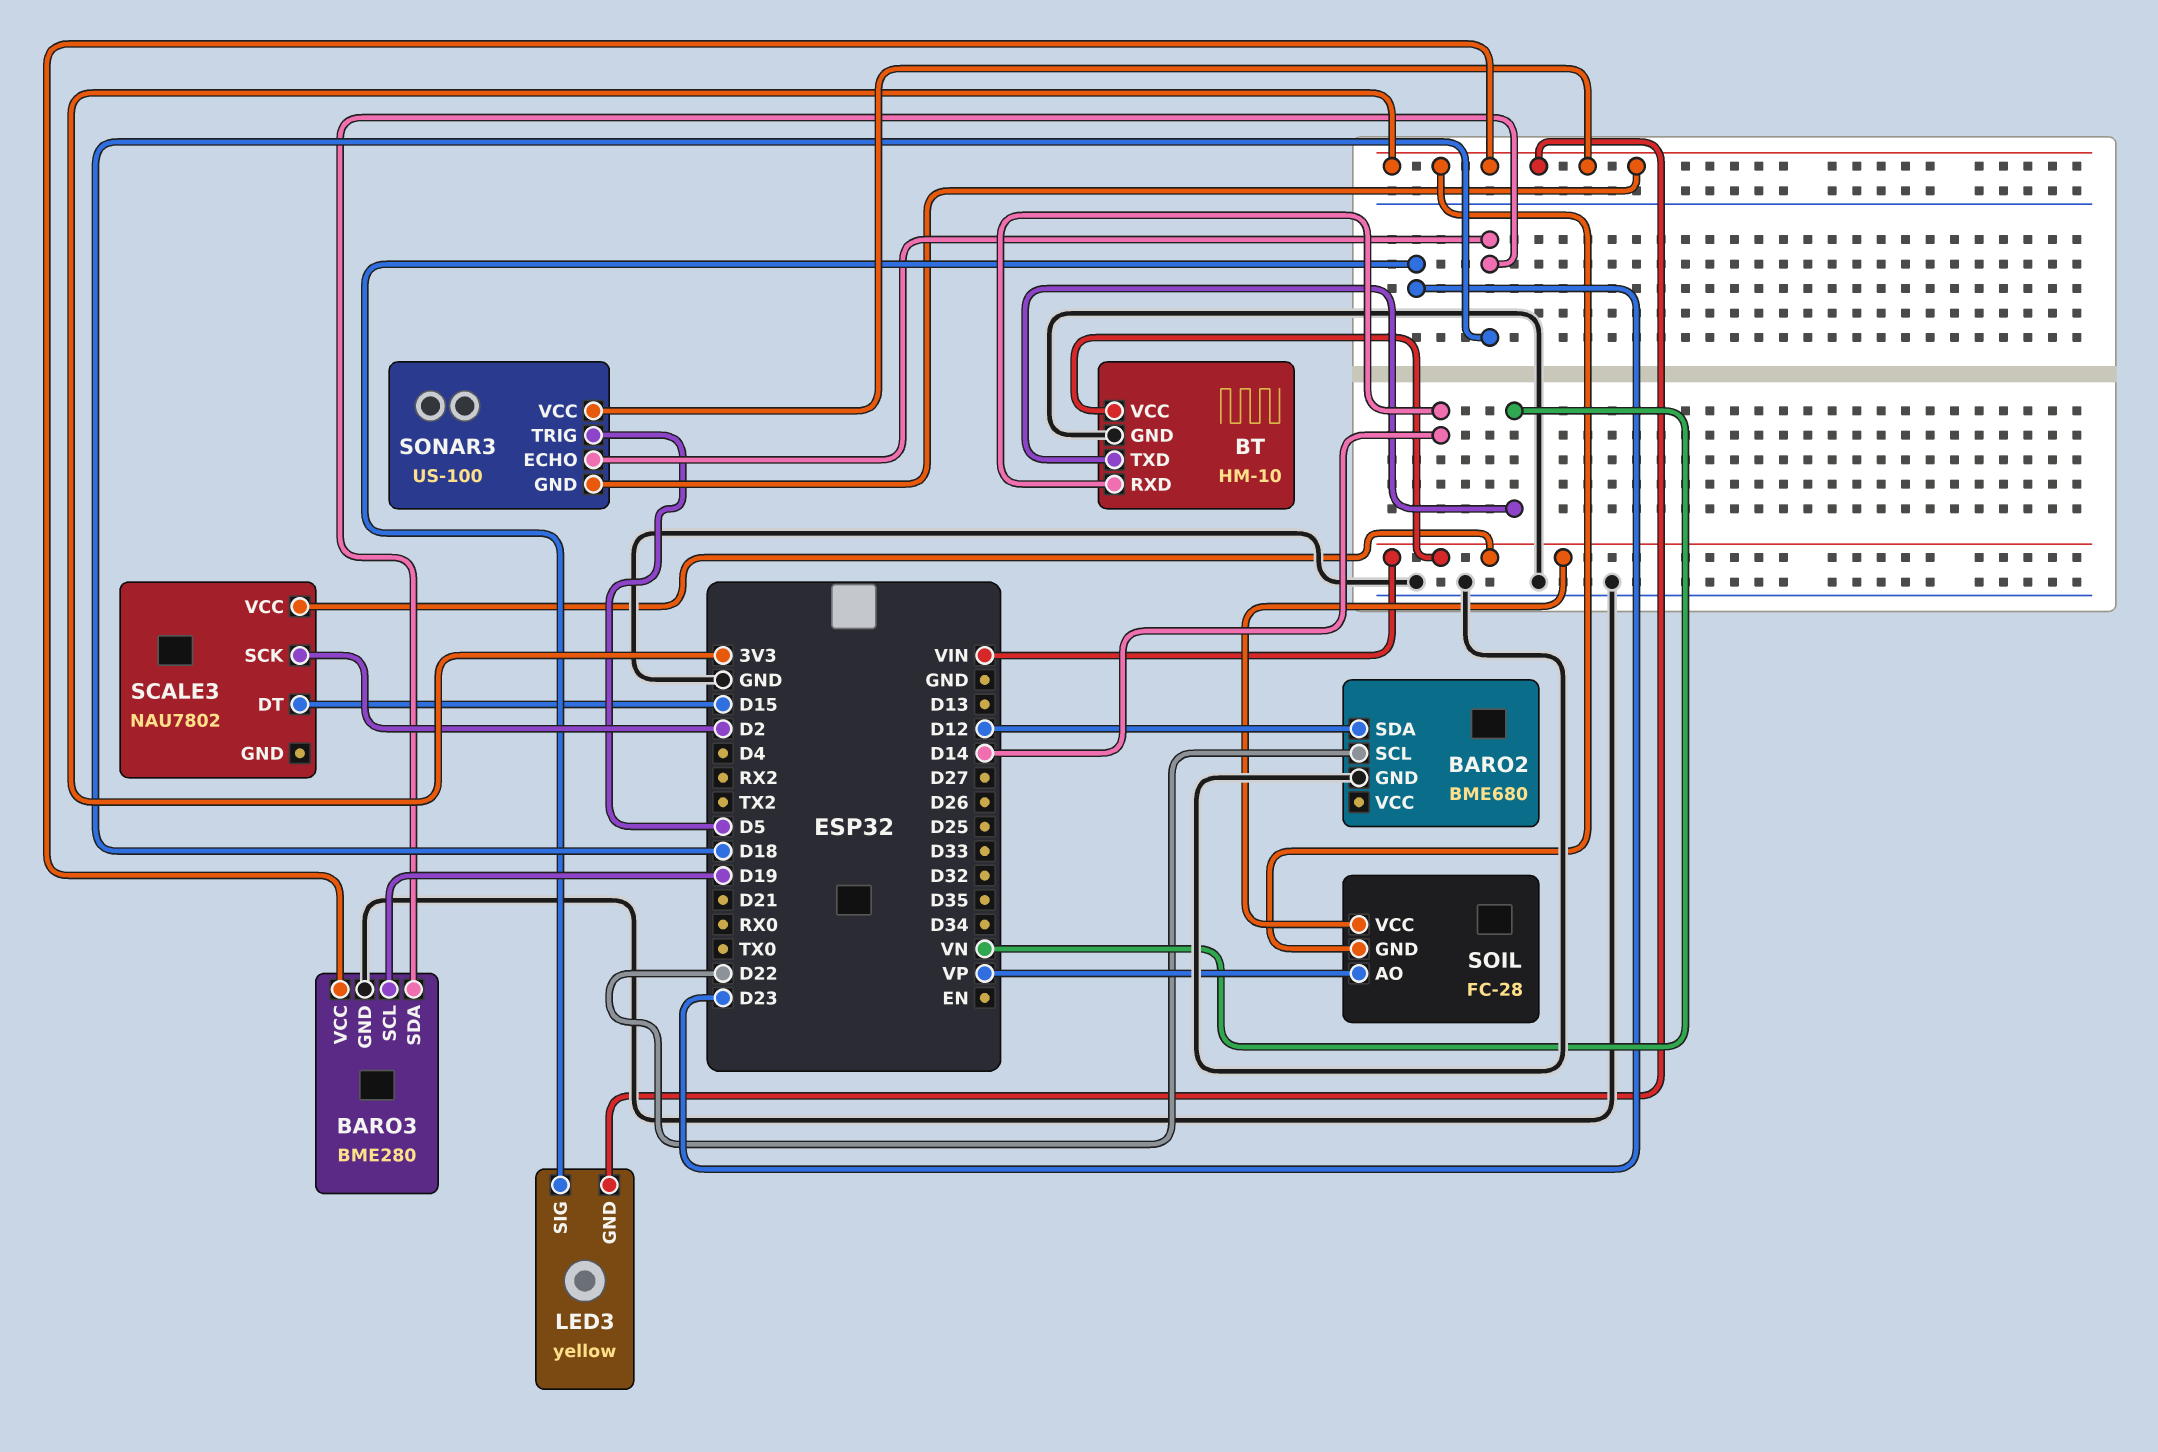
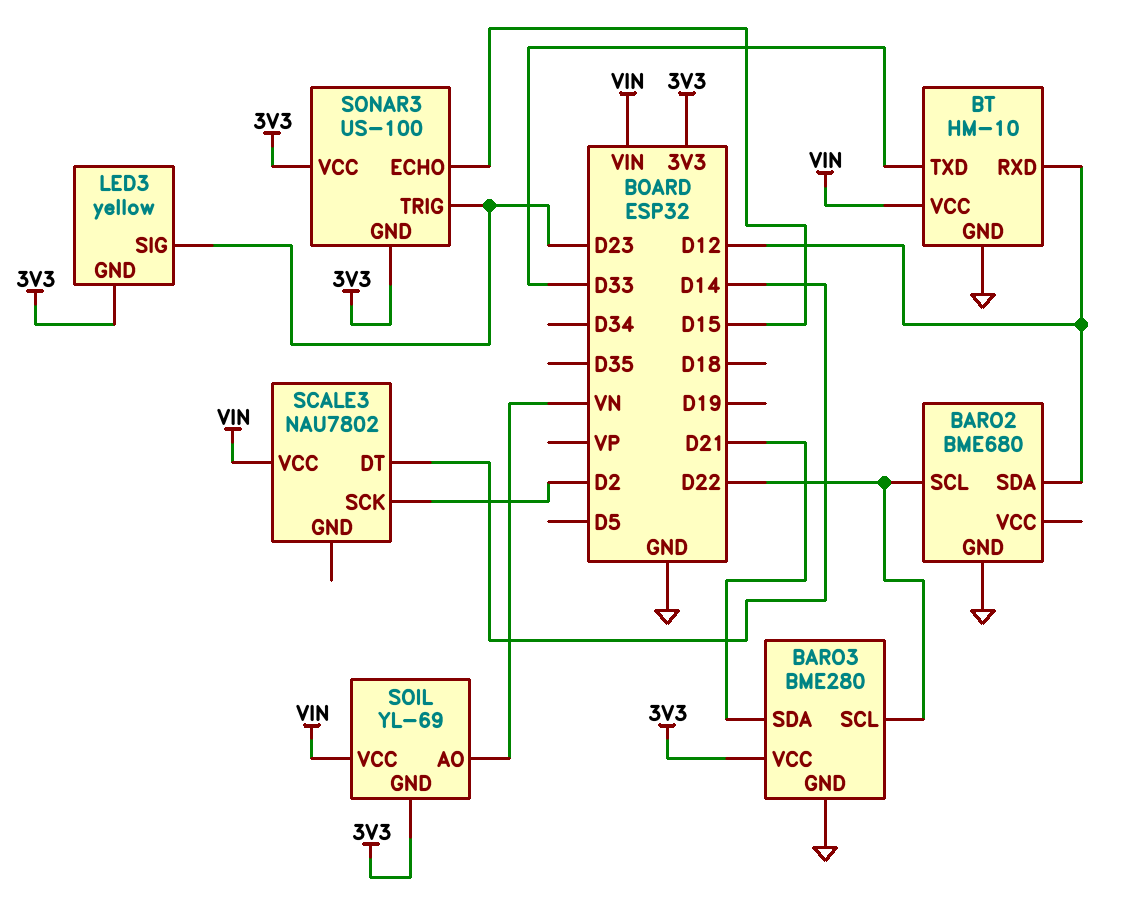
BARO3 pin SCL: D19 -> D22
BARO3 pin SDA: D18 -> D21
BT pin RXD: D14 -> D12
BT pin TXD: VN -> D33
SCALE3 pin DT: D15 -> D14
SOIL: FC-28 -> YL-69
SOIL pin AO: VP -> VN
SONAR3 pin ECHO: D18 -> D15
SONAR3 pin TRIG: D5 -> D23

